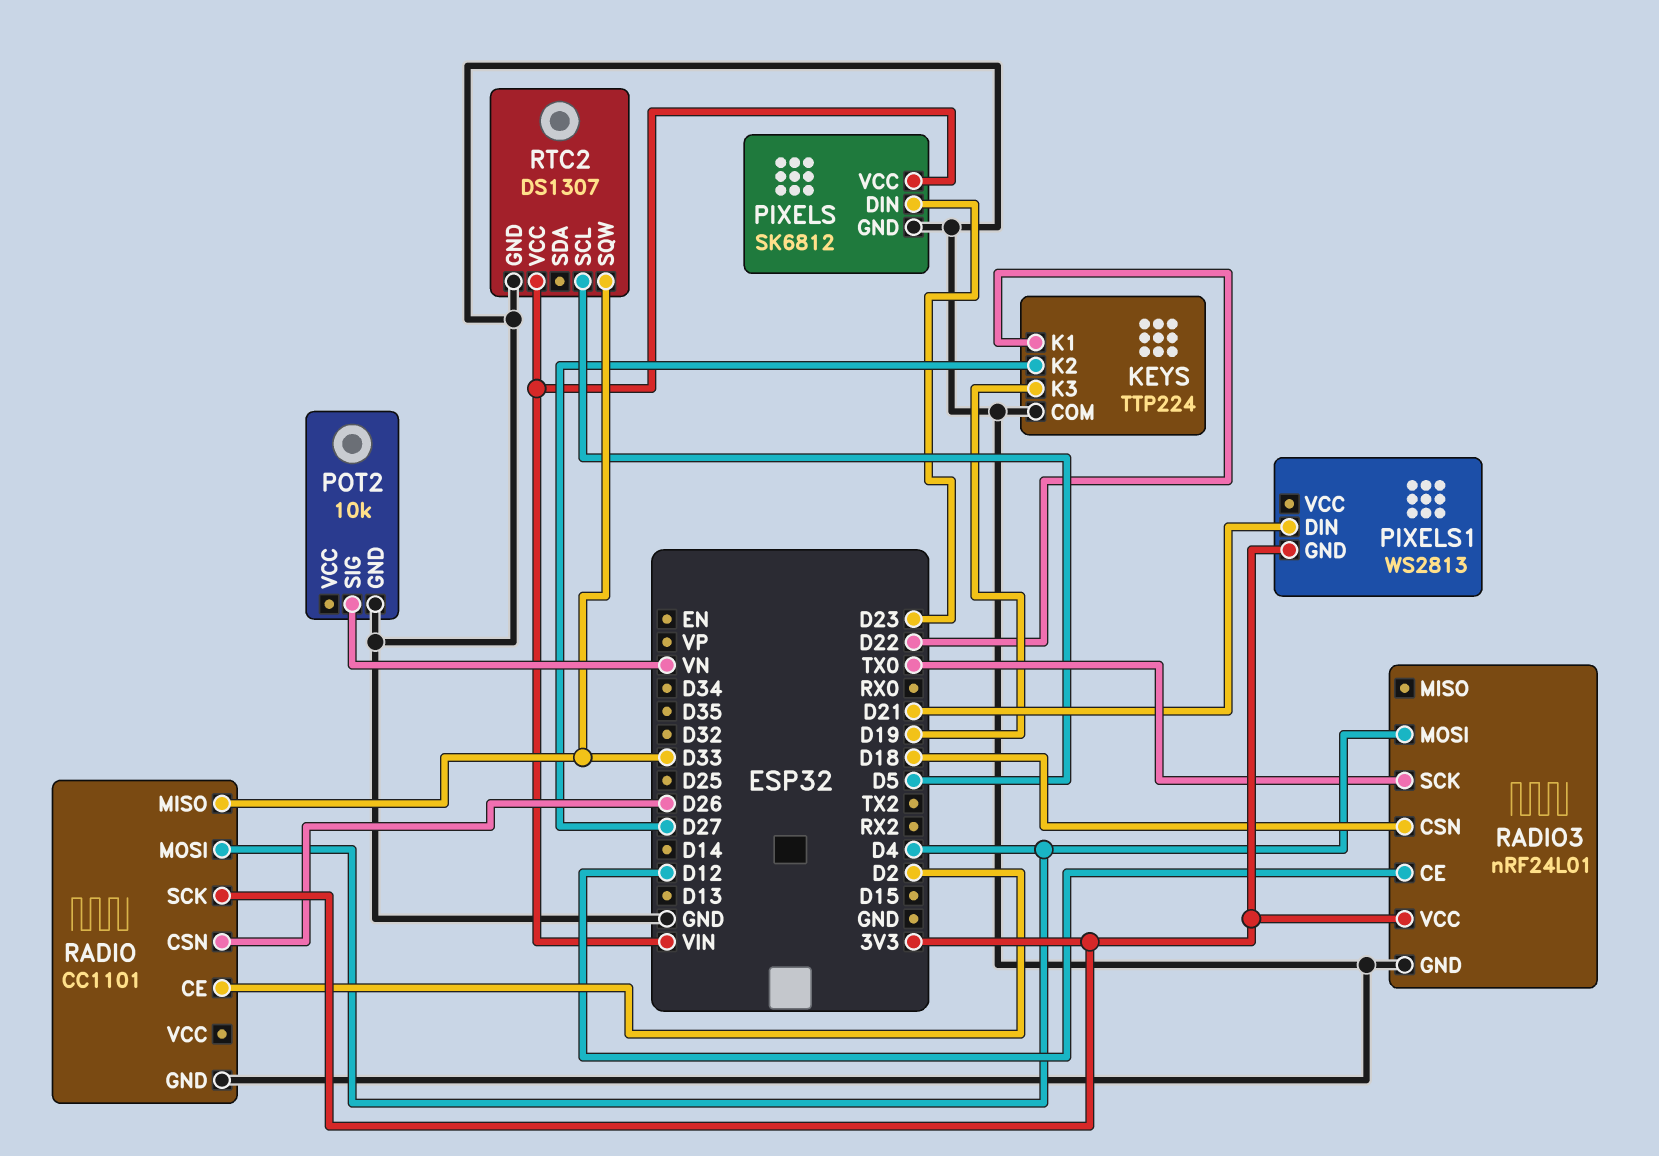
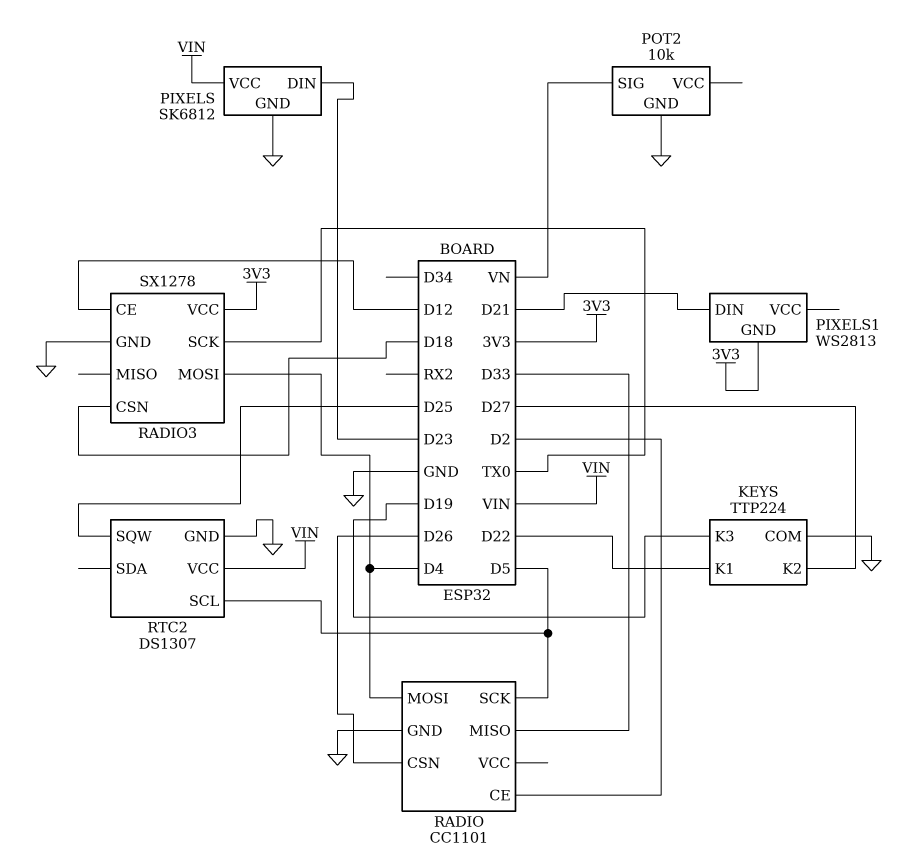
RADIO pin SCK: 3V3 -> D5
RADIO3: nRF24L01 -> SX1278
RTC2 pin SQW: D33 -> D25

